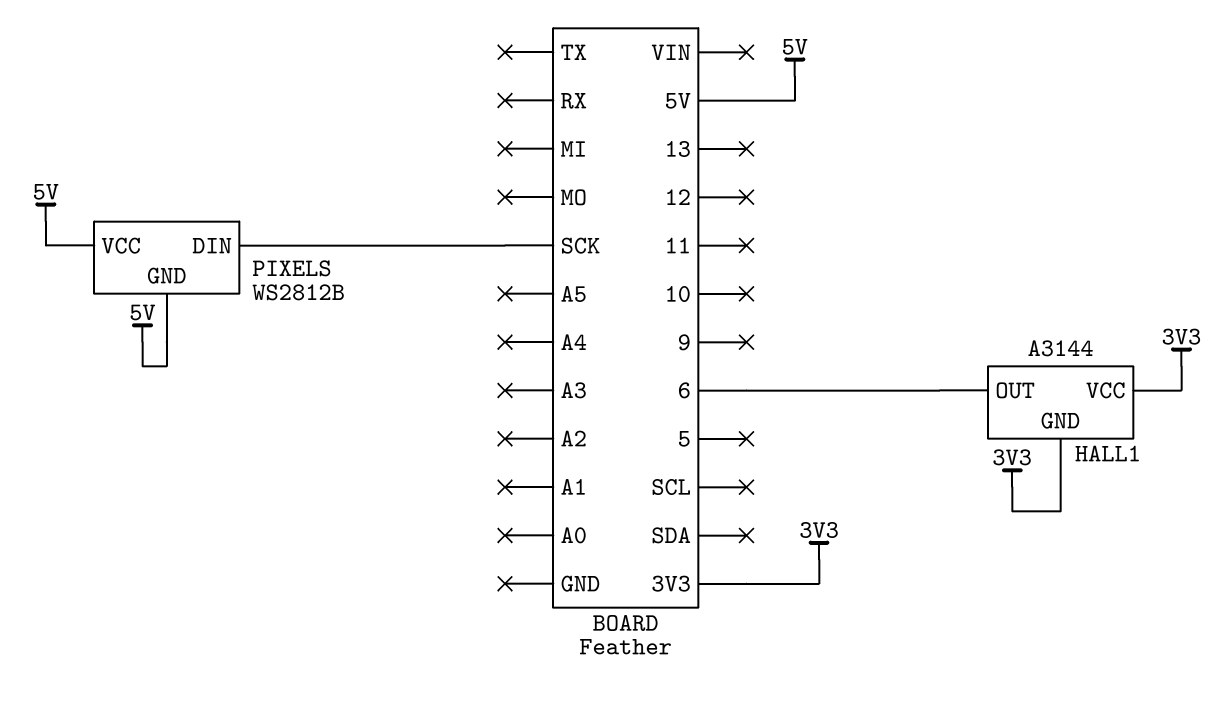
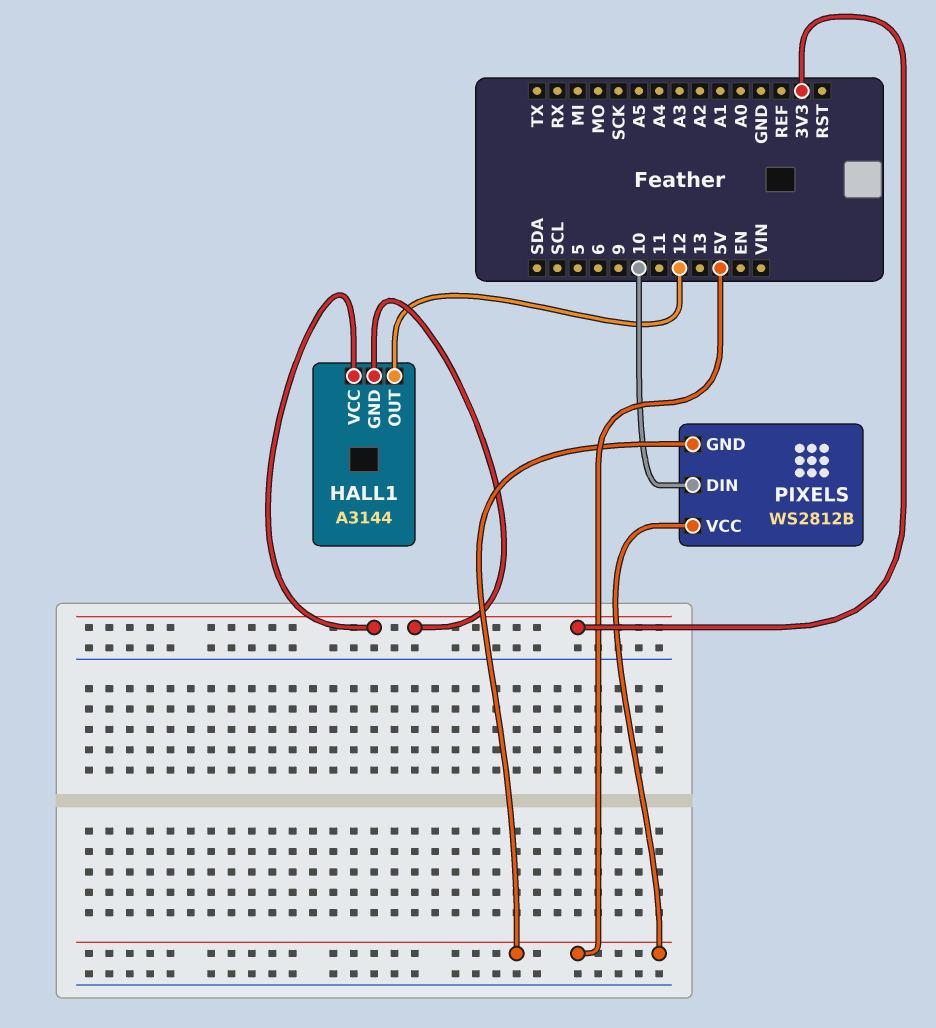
HALL1 pin OUT: 6 -> 12
PIXELS pin DIN: SCK -> 10

